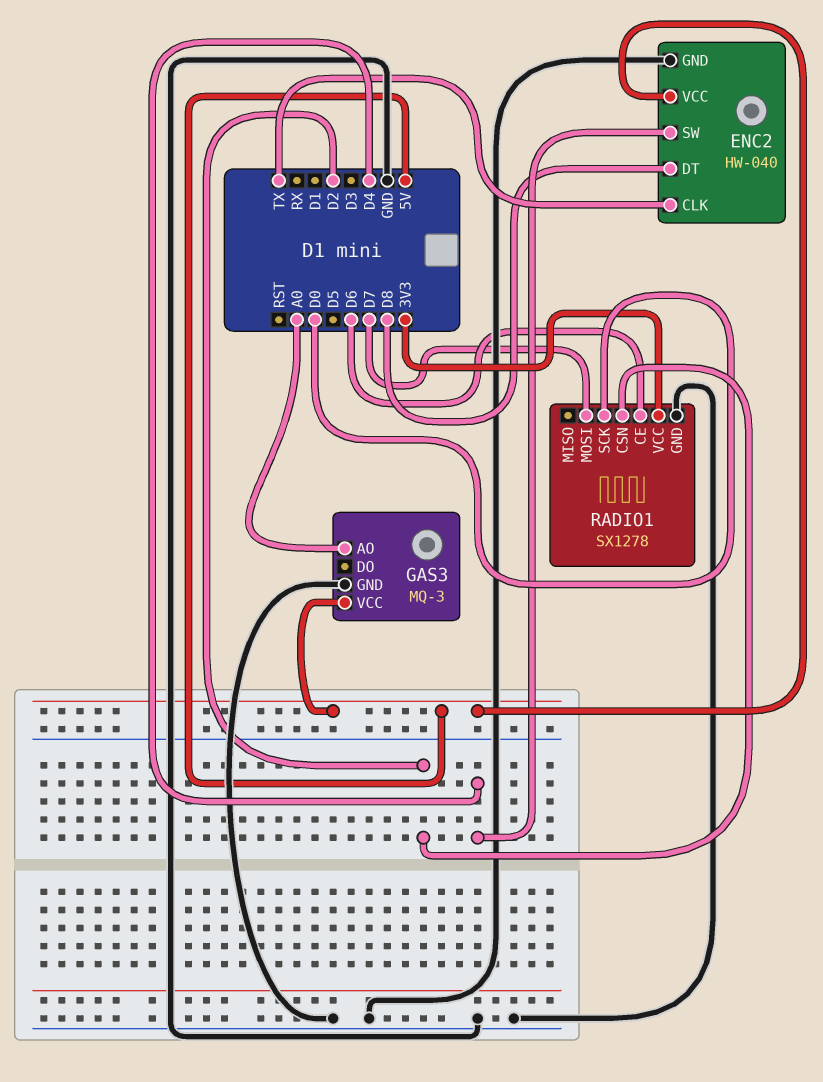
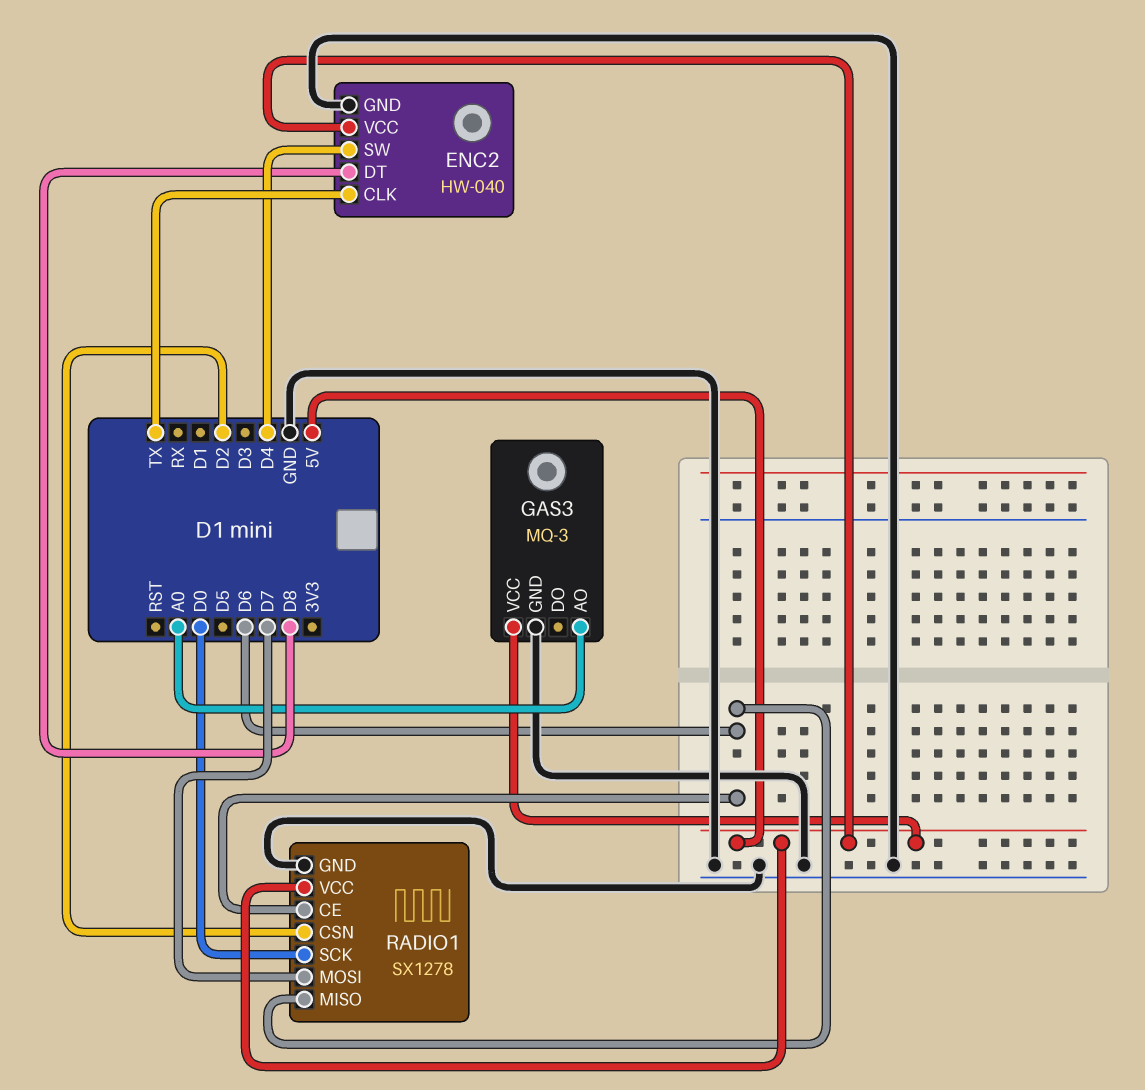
RADIO1 pin MISO: none -> D6
RADIO1 pin VCC: 3V3 -> 5V

